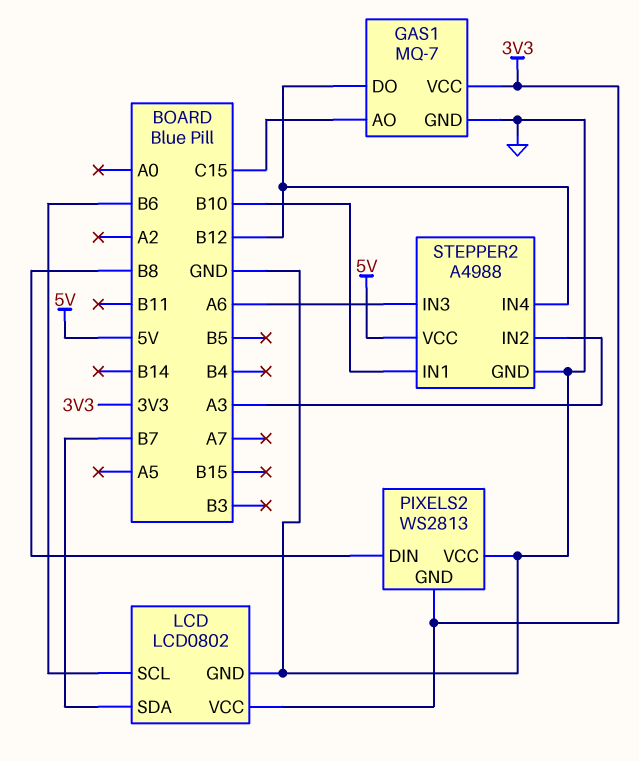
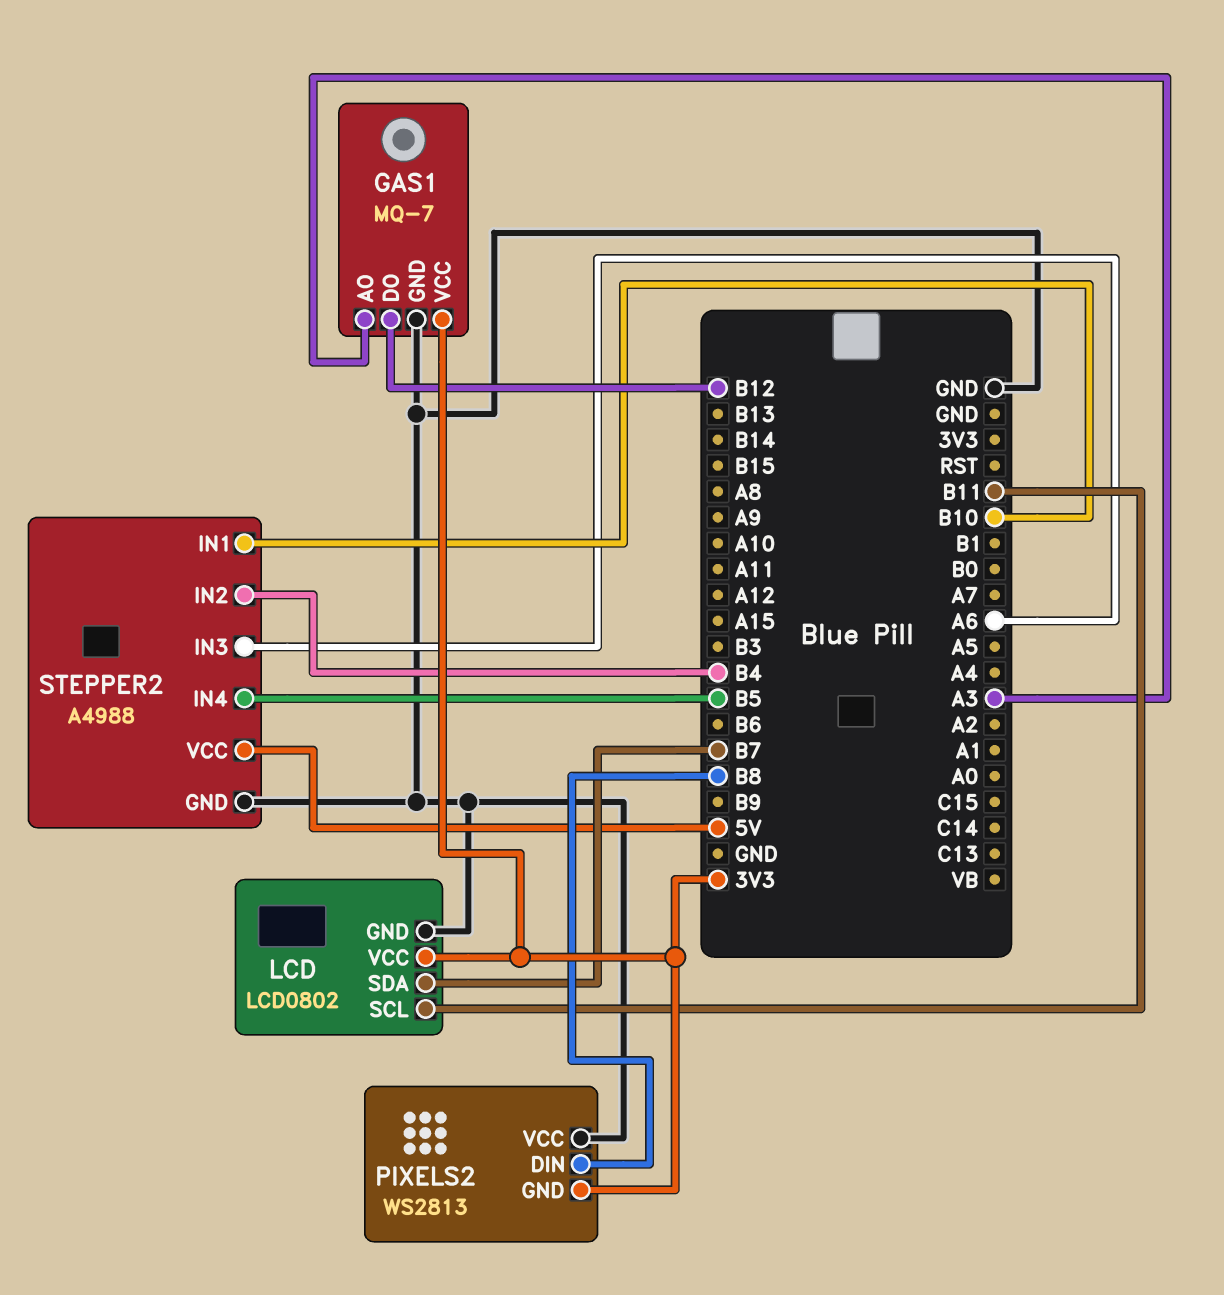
GAS1 pin AO: C15 -> A3
LCD pin SCL: B6 -> B11
STEPPER2 pin IN2: A3 -> B4
STEPPER2 pin IN4: B12 -> B5

